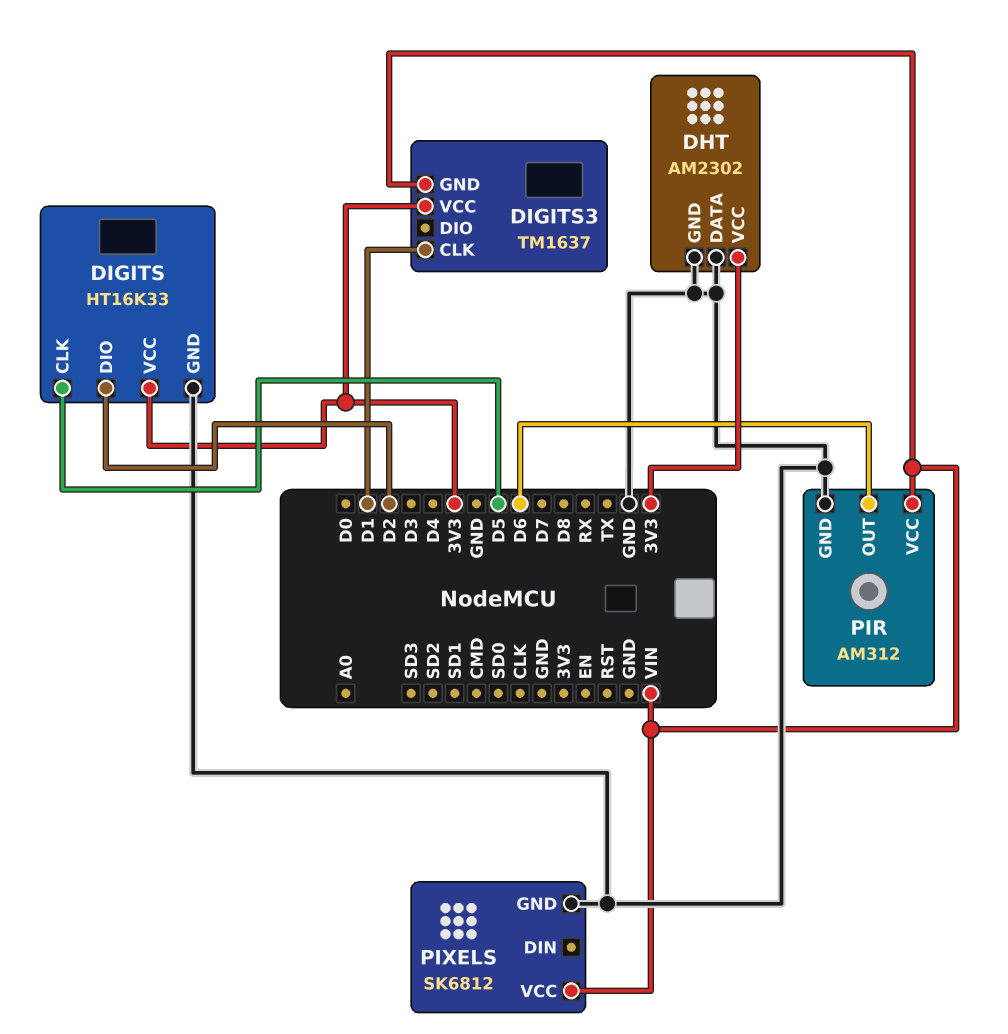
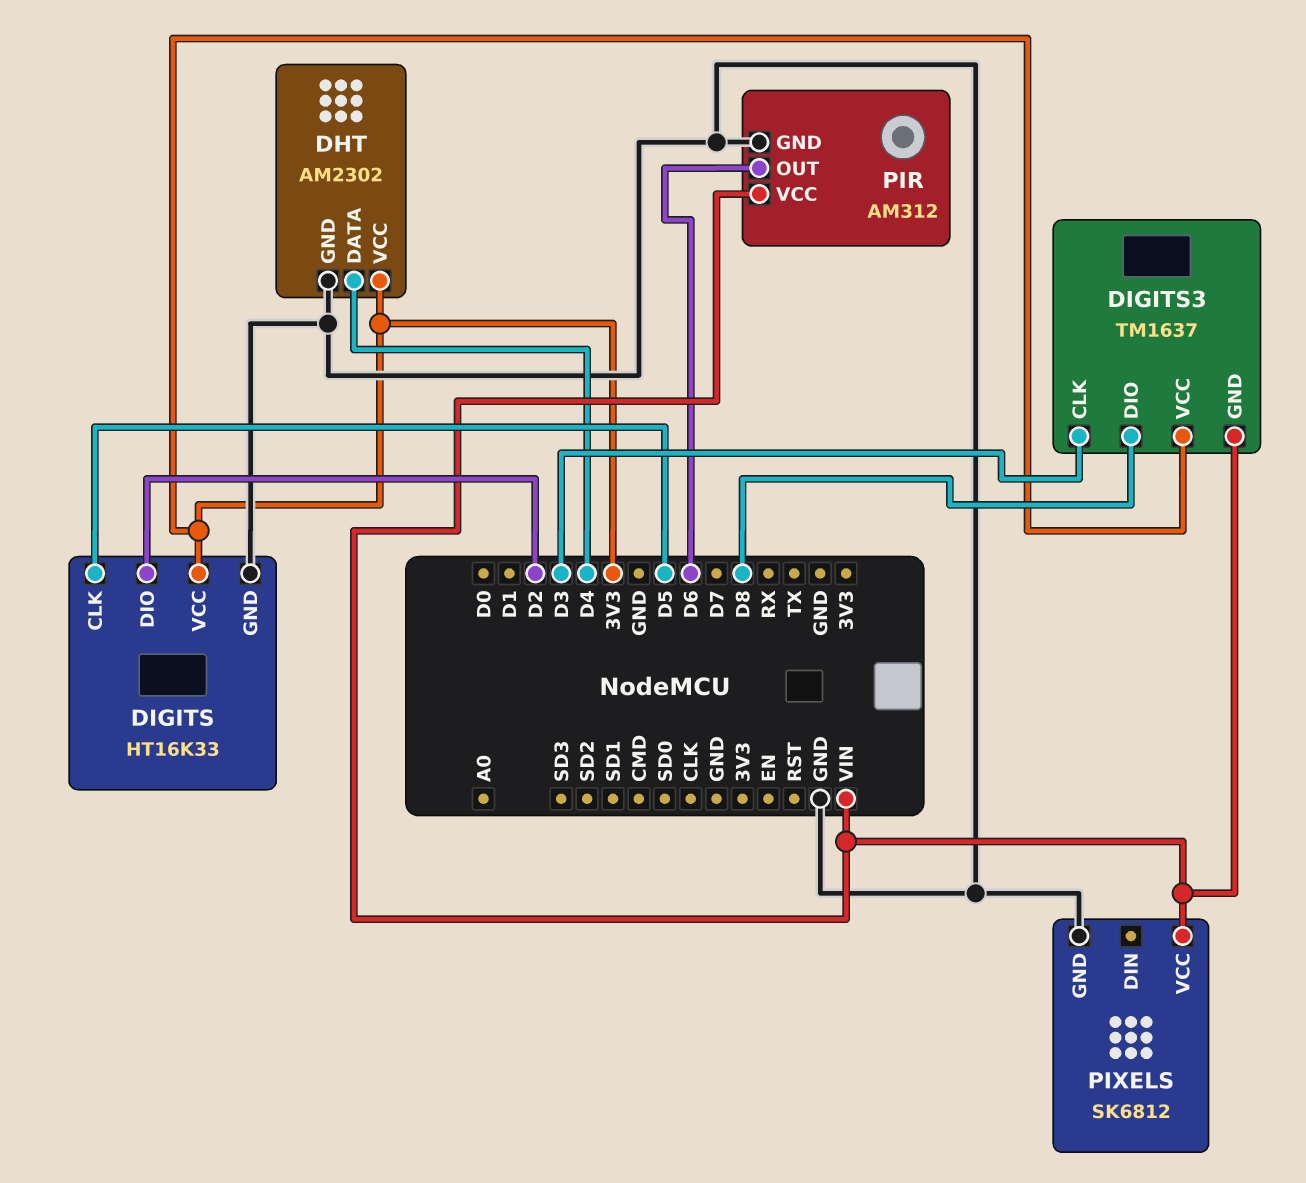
DHT pin DATA: GND -> D4
DIGITS3 pin CLK: D1 -> D3
DIGITS3 pin DIO: none -> D8

